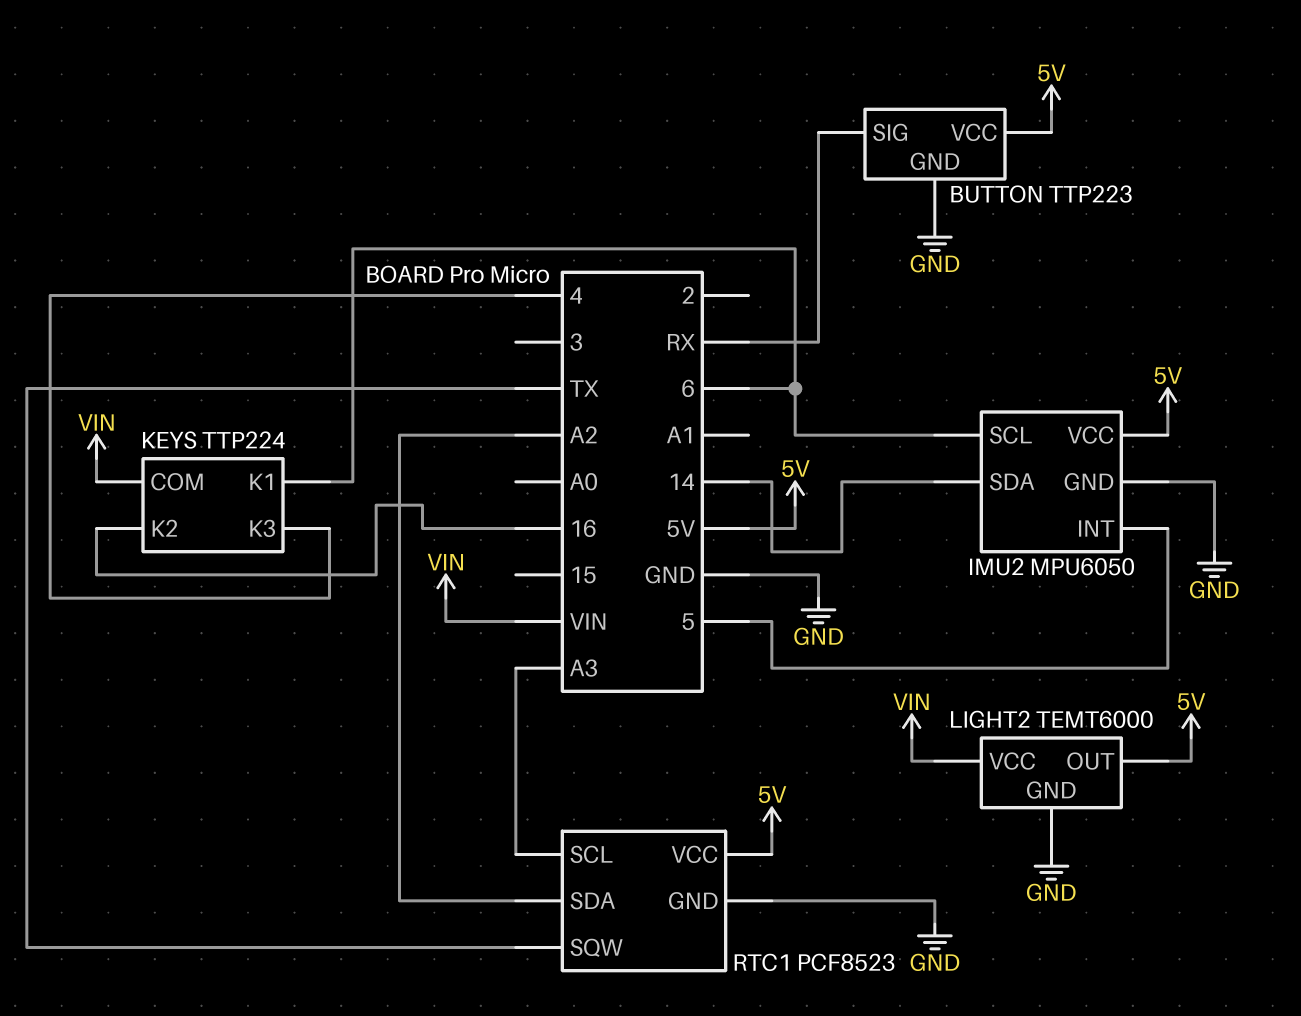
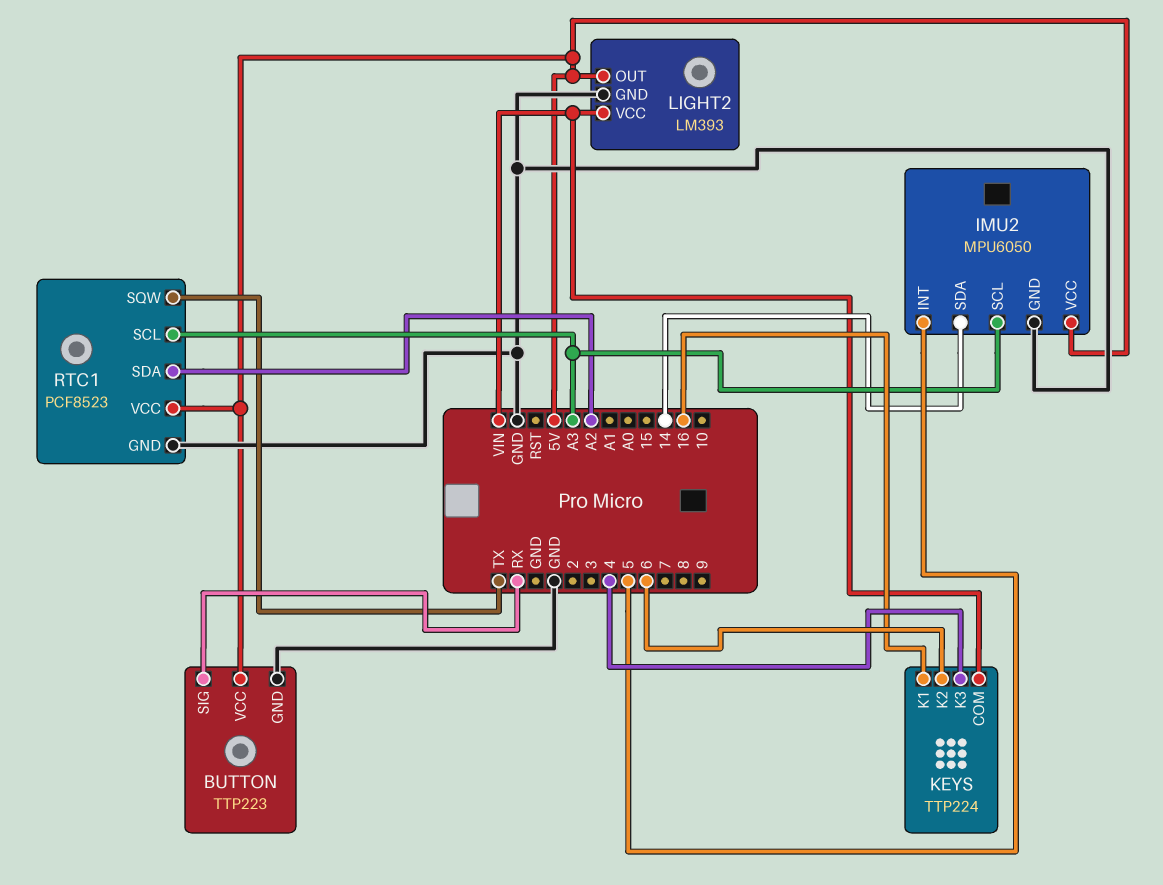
IMU2 pin SCL: 6 -> A3
KEYS pin K1: 6 -> 16
KEYS pin K2: 16 -> 6
LIGHT2: TEMT6000 -> LM393

